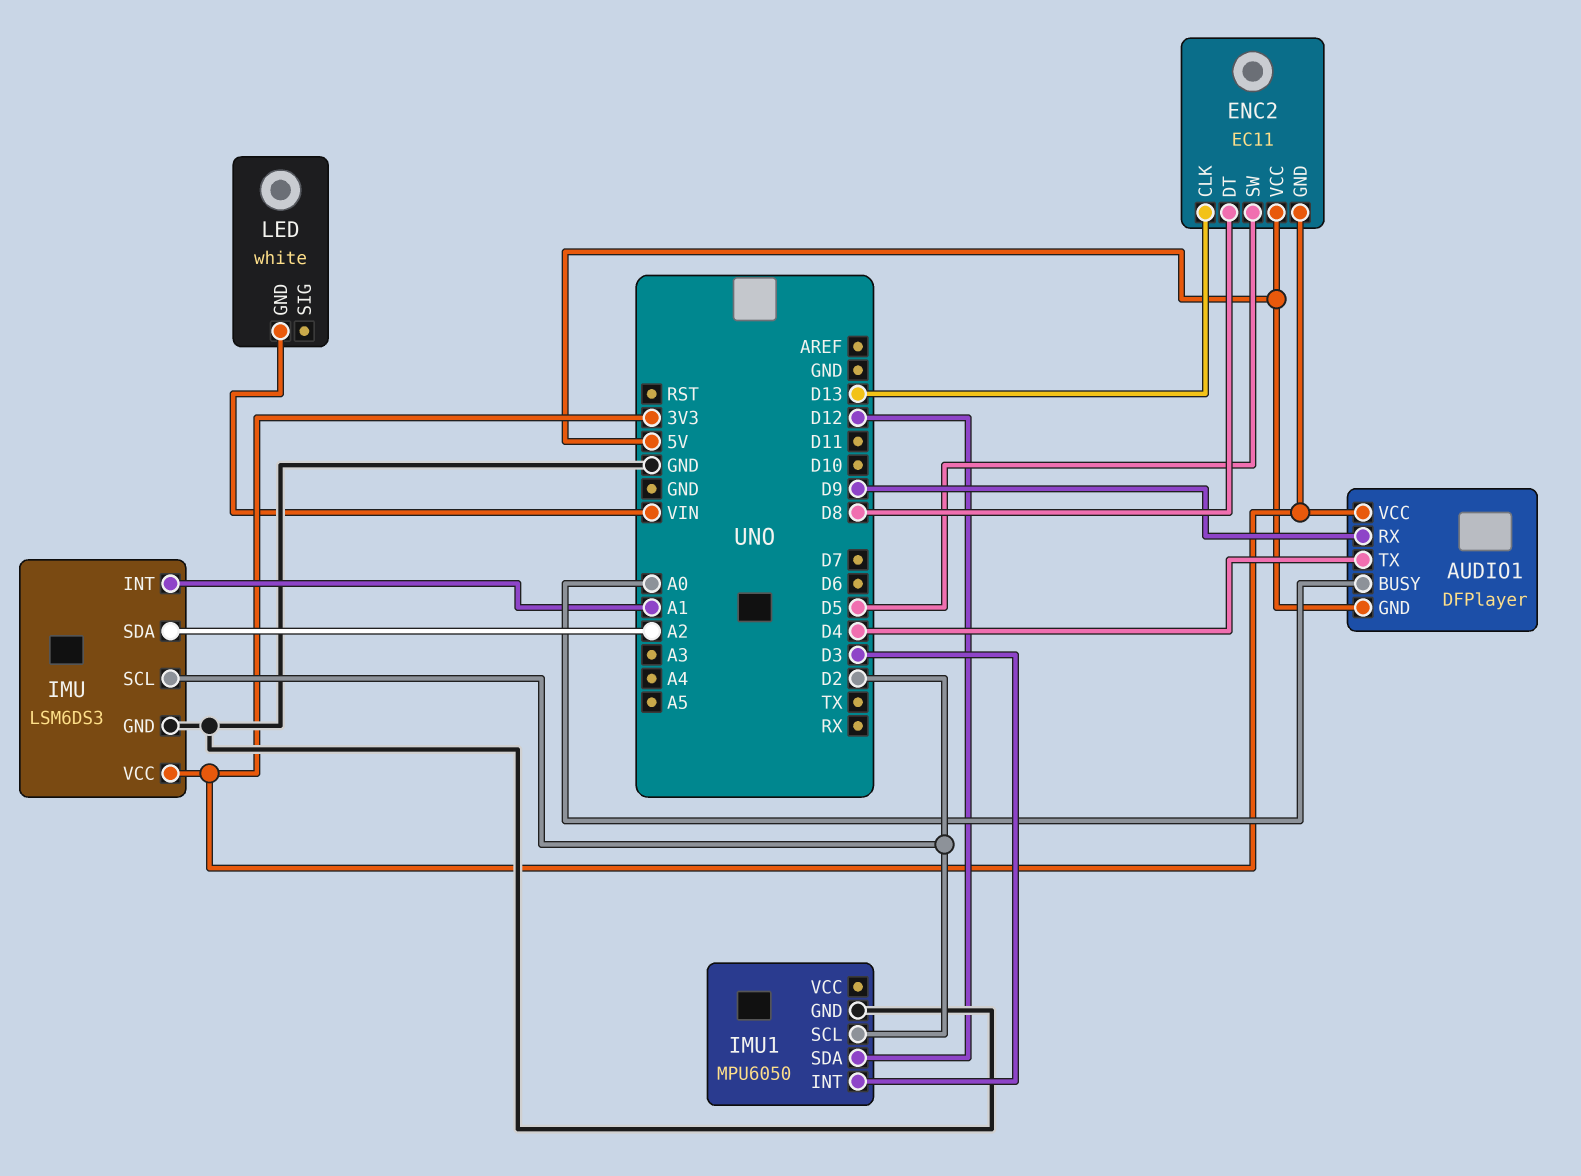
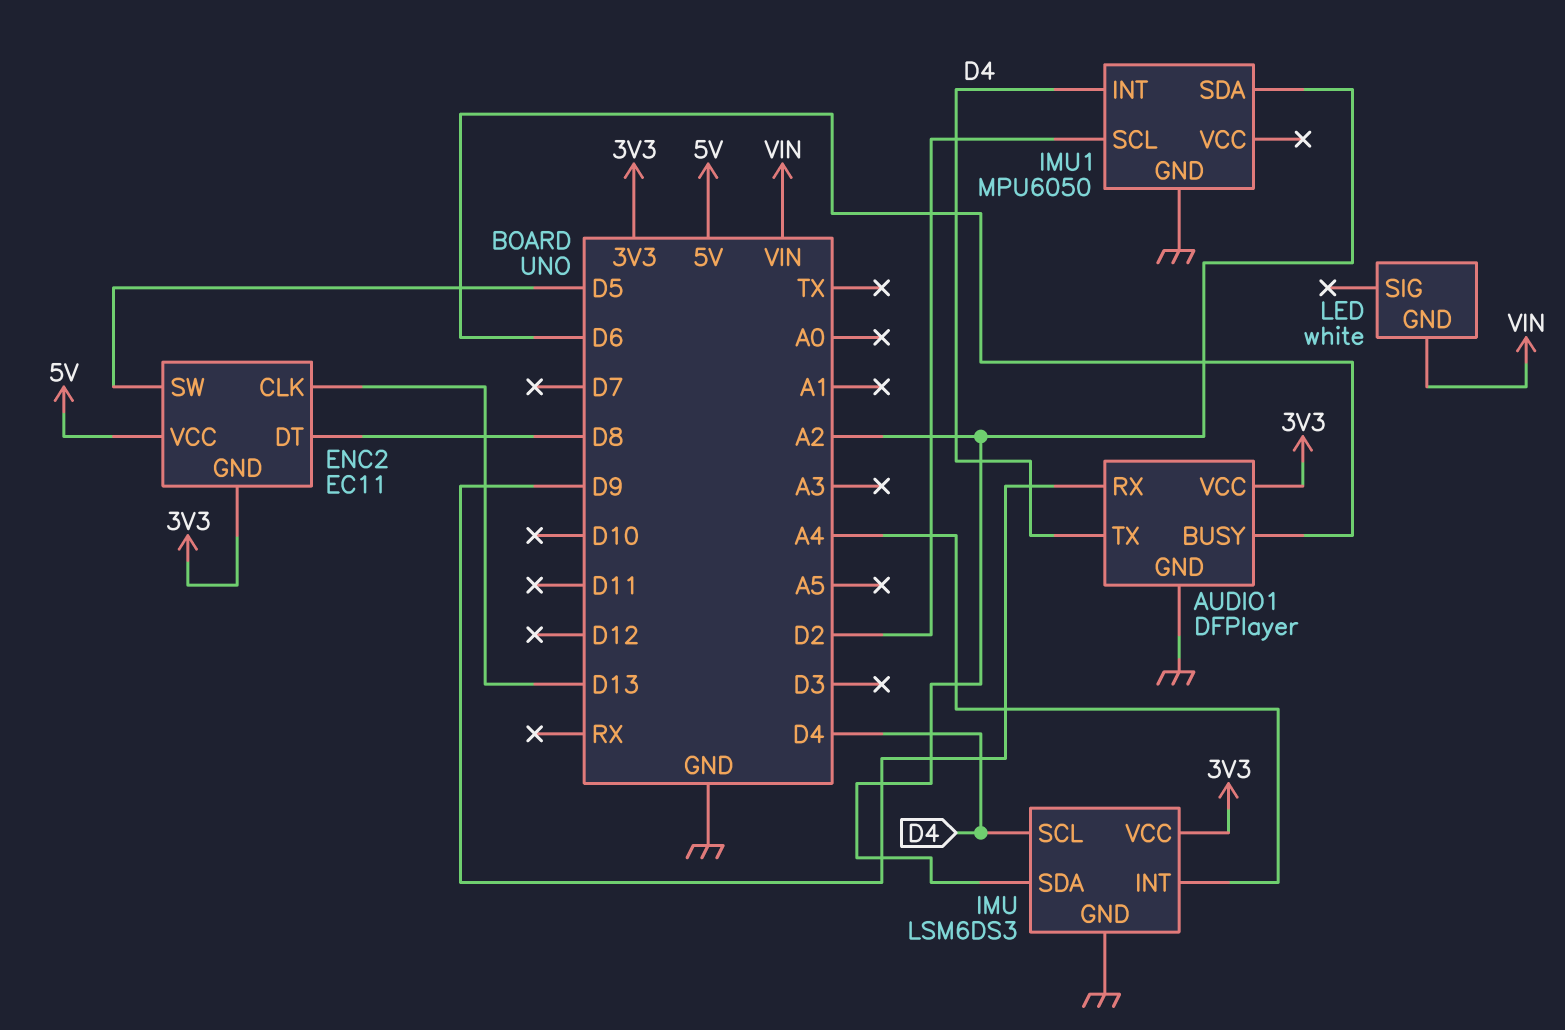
AUDIO1 pin BUSY: A0 -> D6
AUDIO1 pin GND: 5V -> GND
IMU pin INT: A1 -> A4
IMU pin SCL: D2 -> D4
IMU1 pin INT: D3 -> D4
IMU1 pin SDA: D12 -> A2

